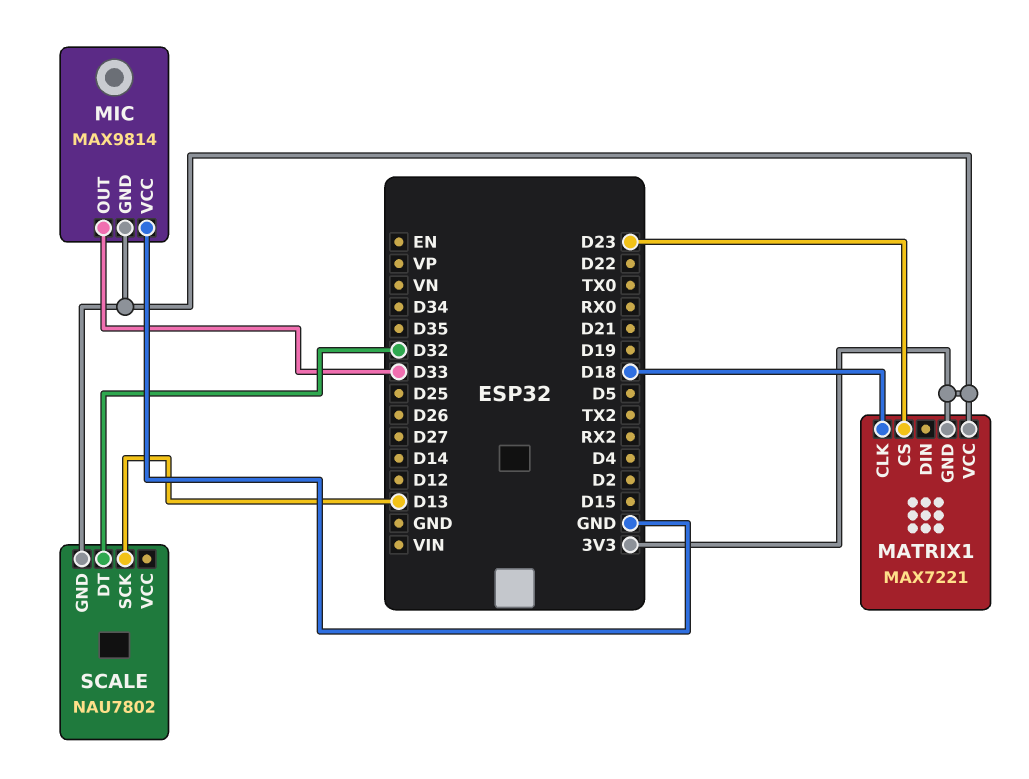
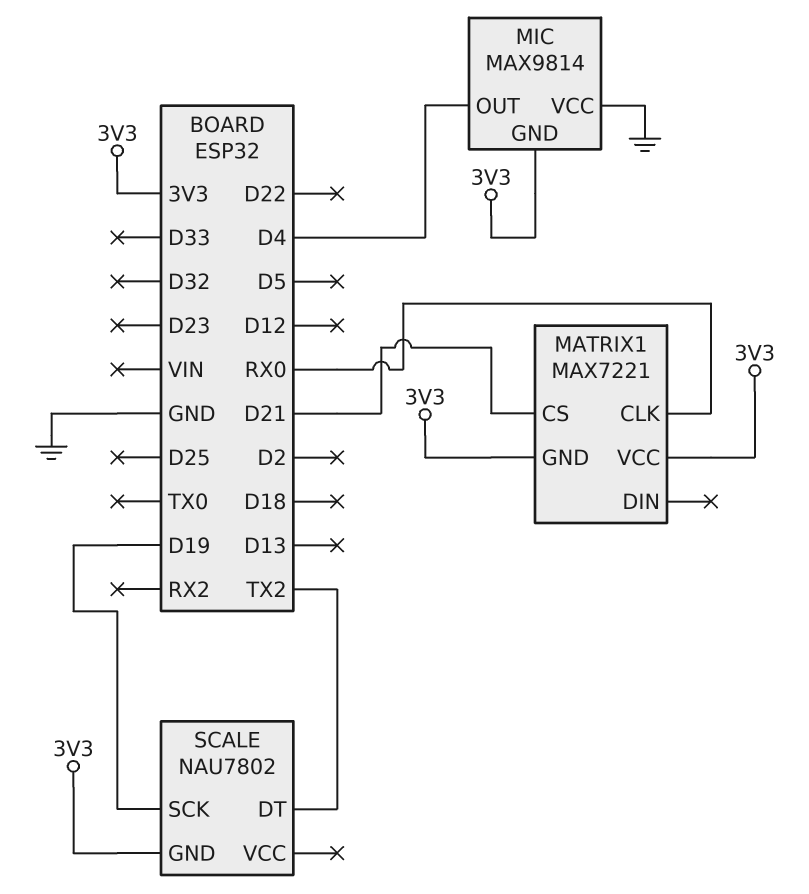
MATRIX1 pin CLK: D18 -> RX0
MATRIX1 pin CS: D23 -> D21
MIC pin OUT: D33 -> D4
SCALE pin DT: D32 -> TX2
SCALE pin SCK: D13 -> D19

